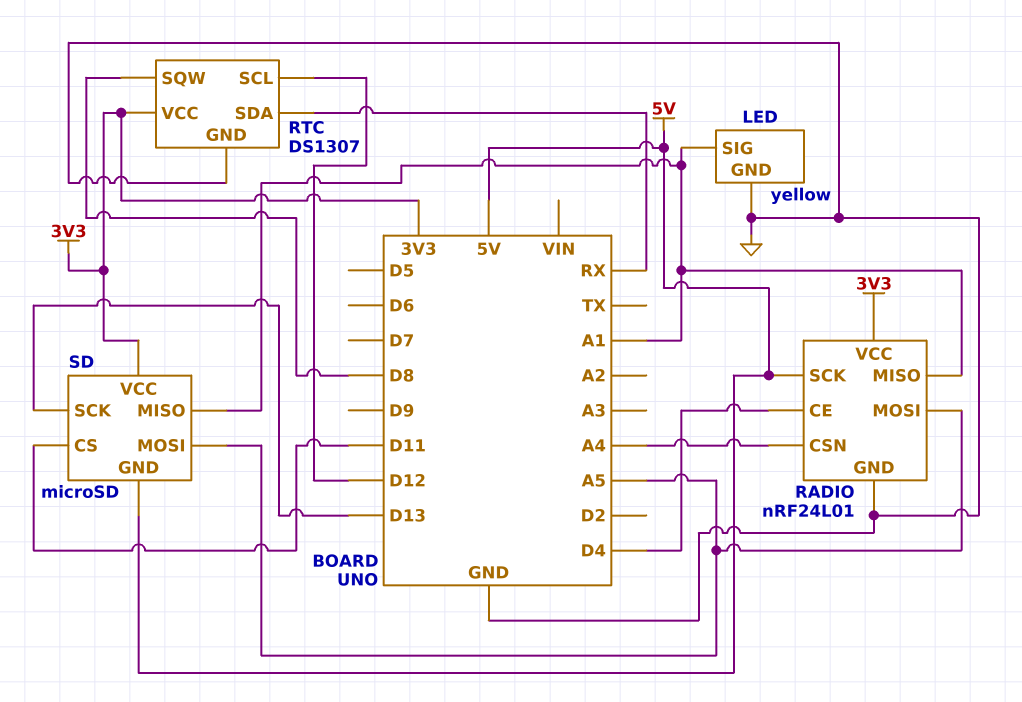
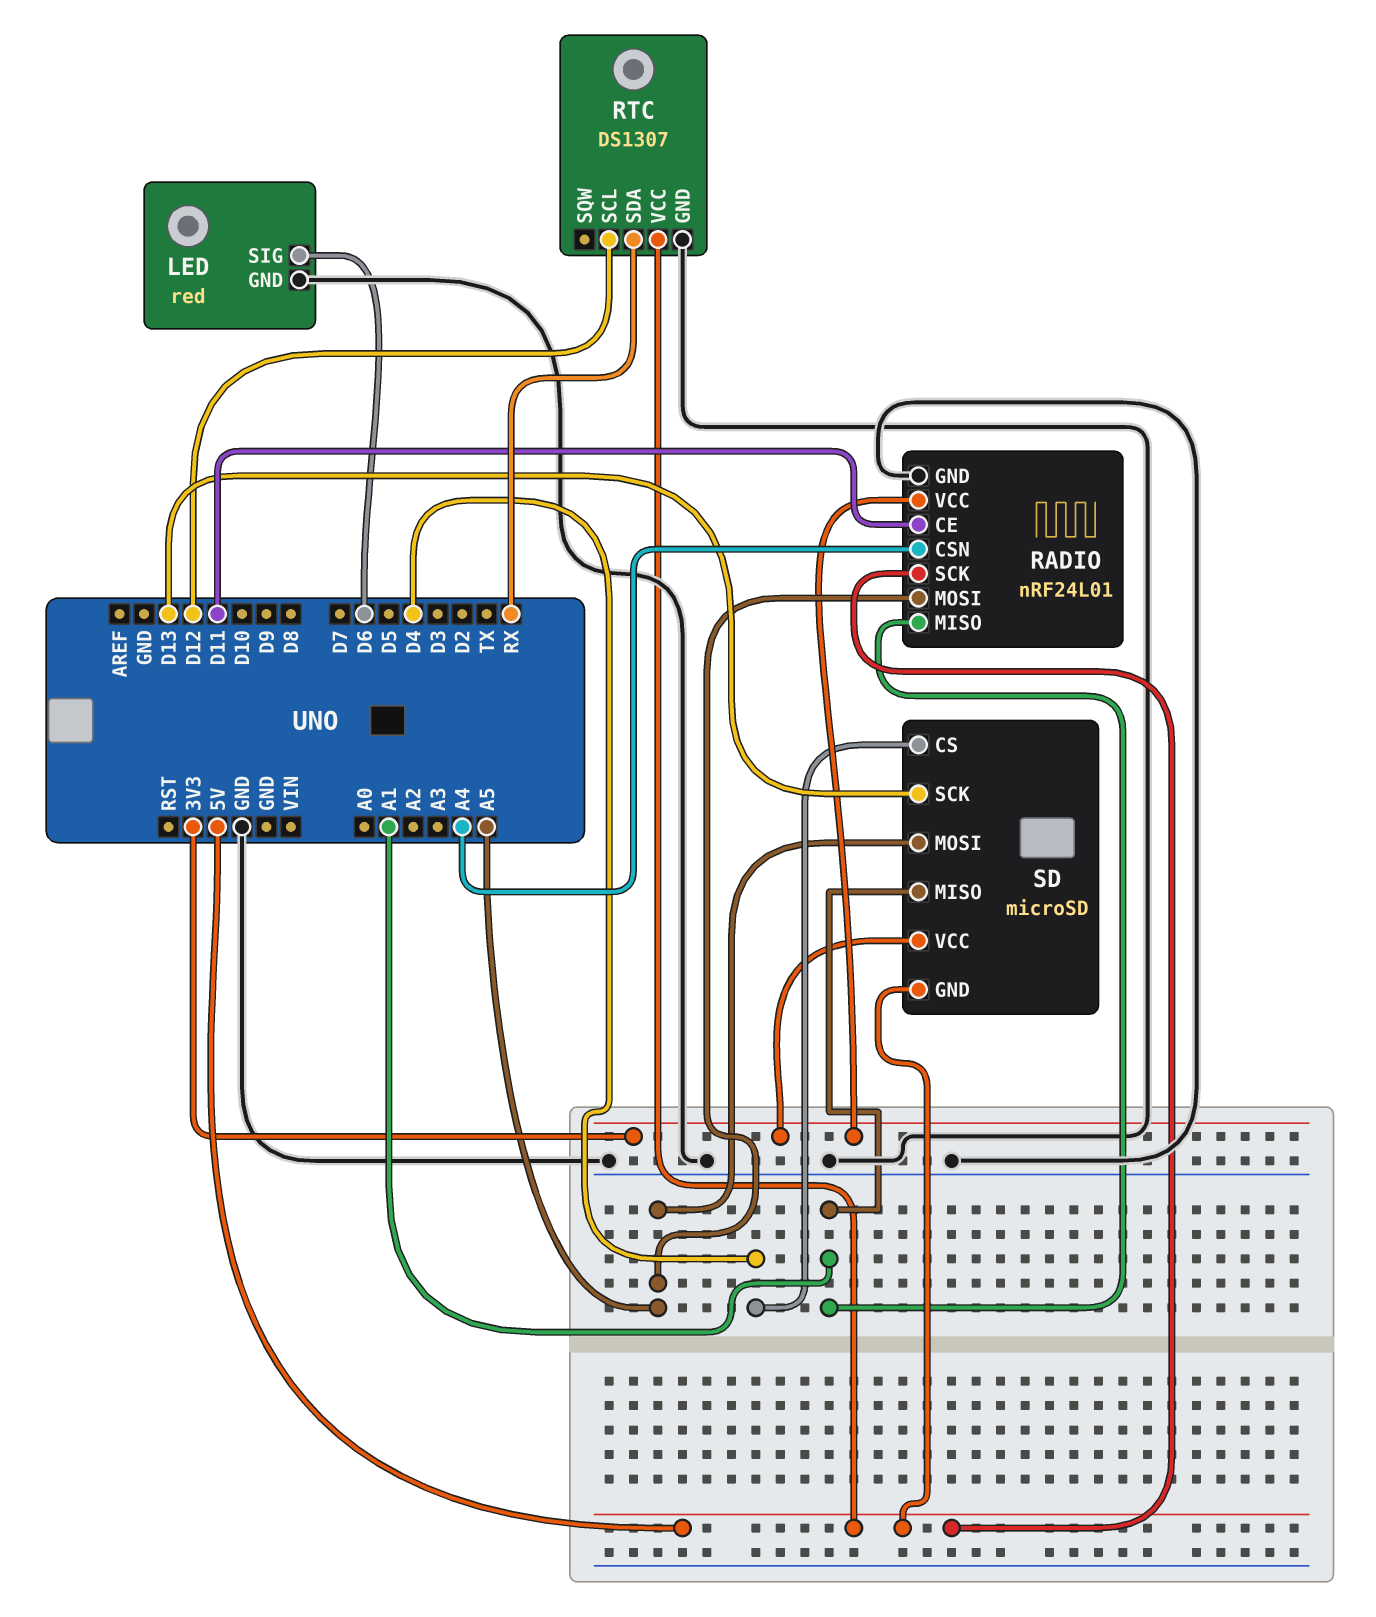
LED: yellow -> red
LED pin SIG: A1 -> D6
RADIO pin CE: D4 -> D11
RTC pin SQW: D8 -> none
RTC pin VCC: 3V3 -> 5V
SD pin CS: D11 -> D4

